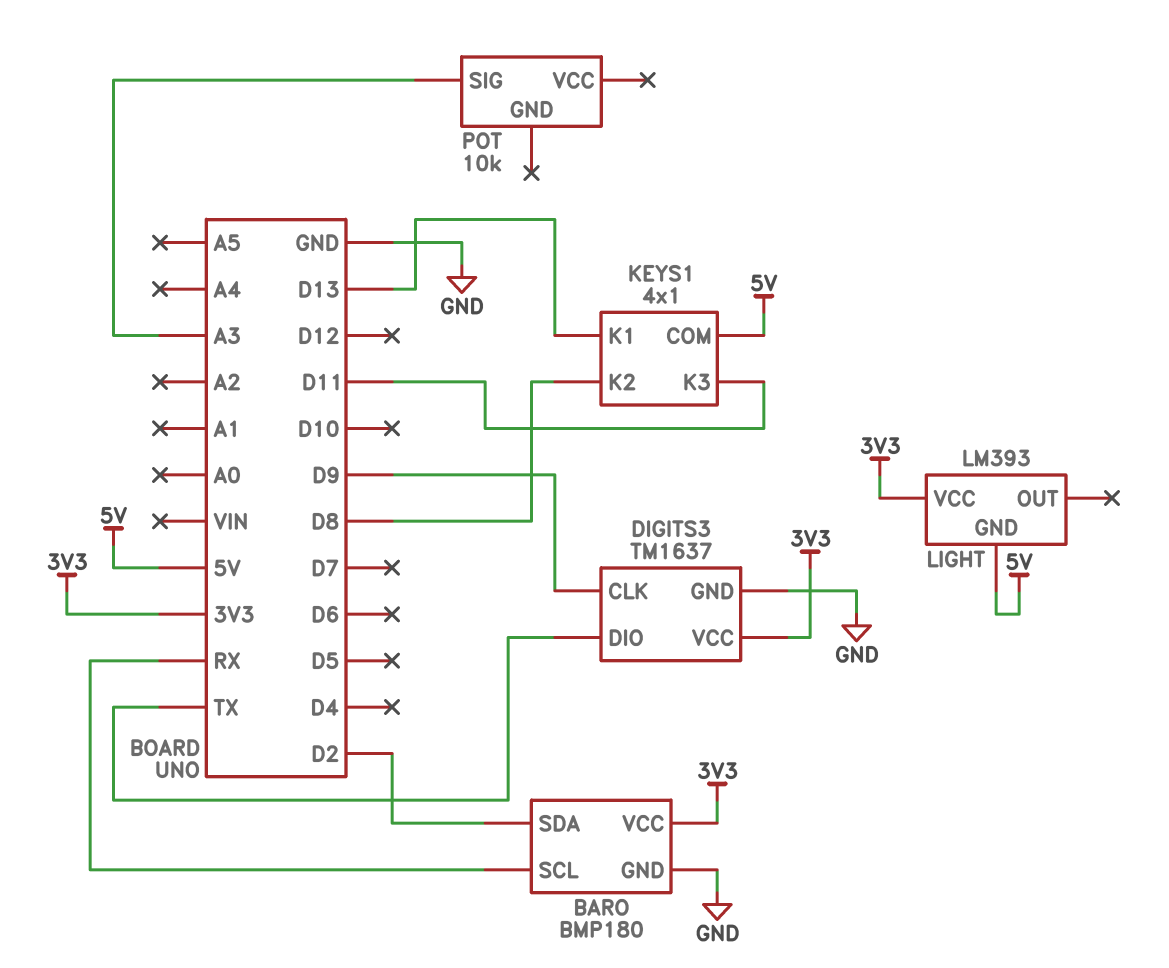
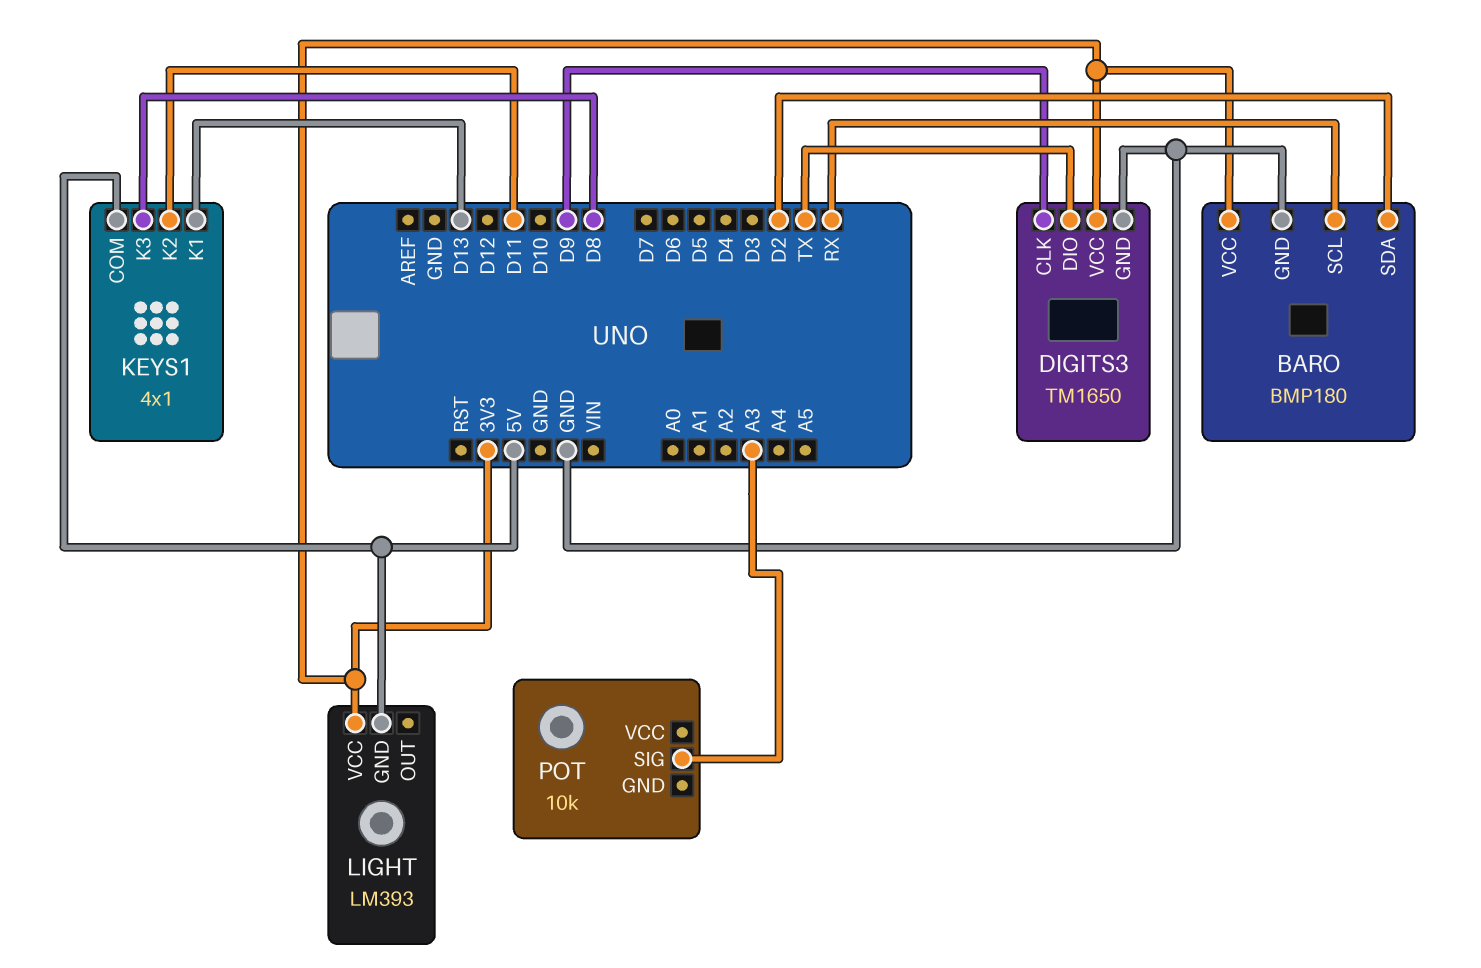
DIGITS3: TM1637 -> TM1650
KEYS1 pin K2: D8 -> D11
KEYS1 pin K3: D11 -> D8

